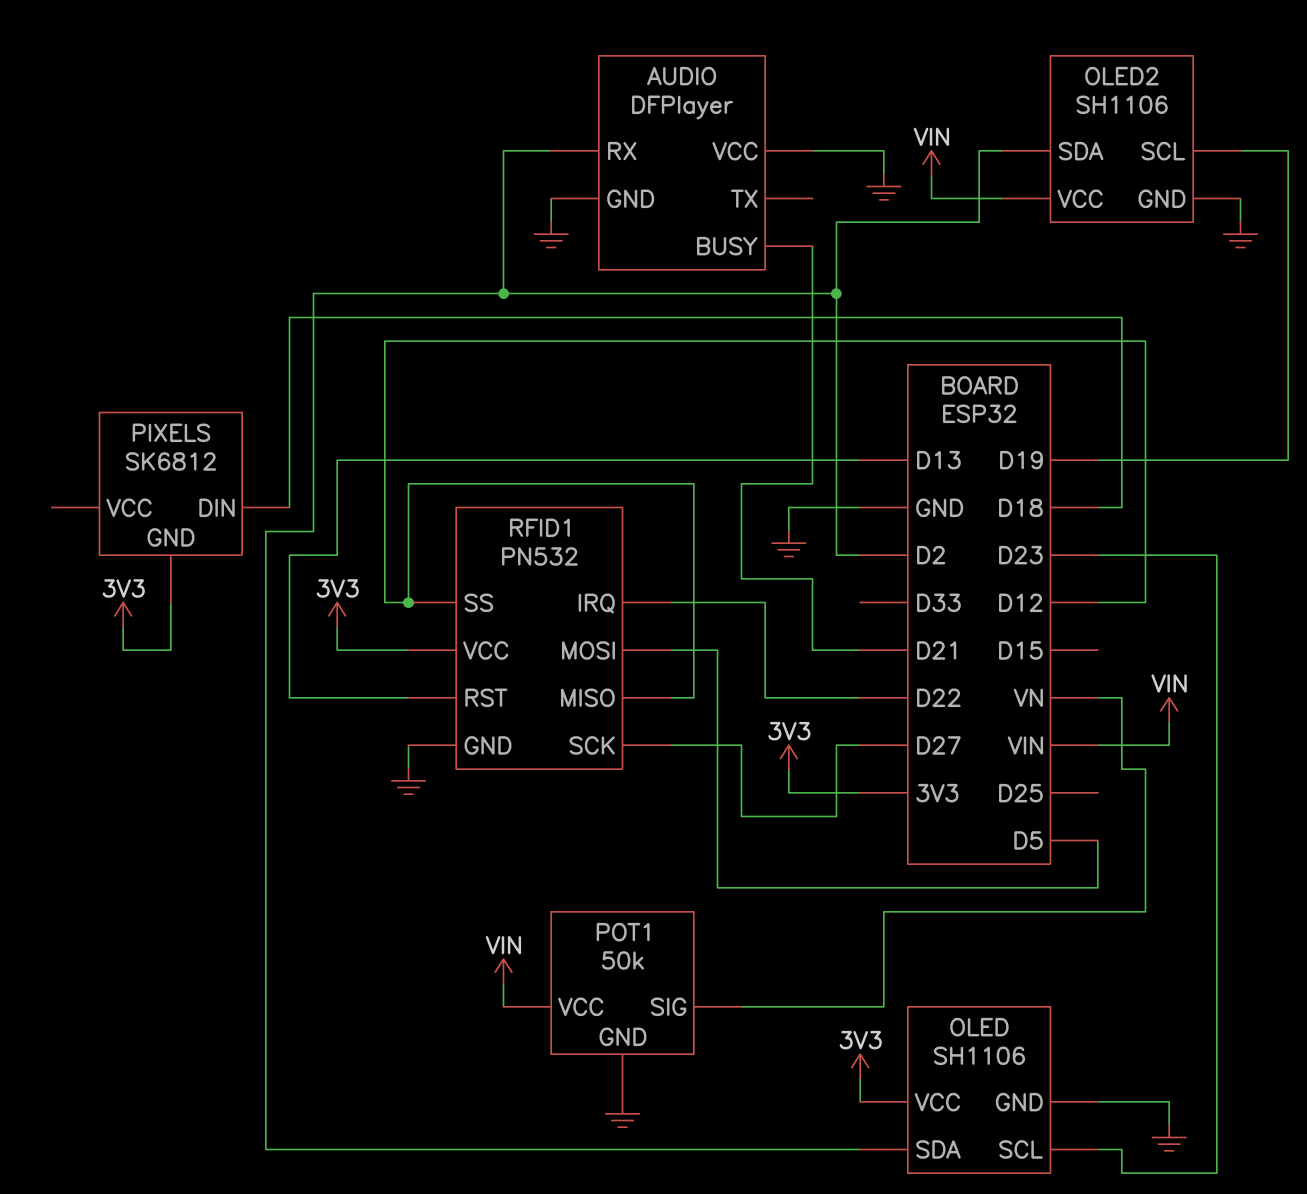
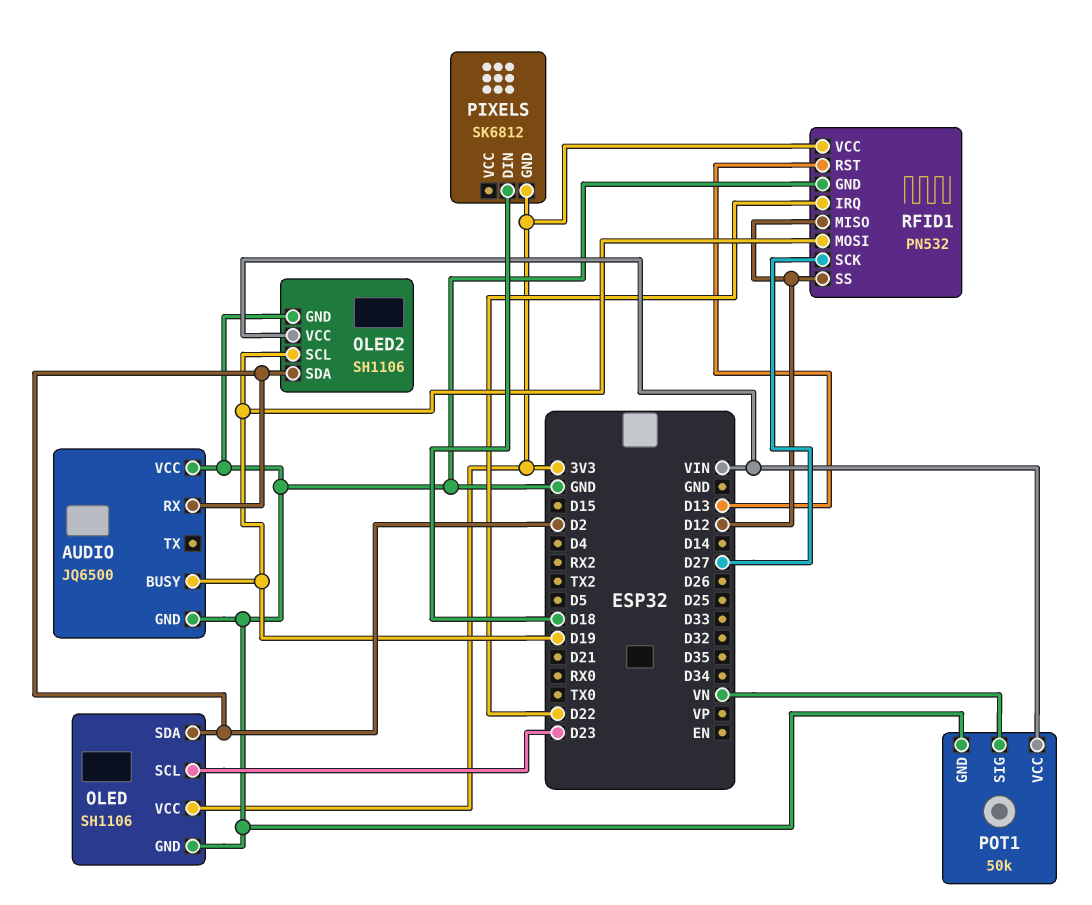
AUDIO: DFPlayer -> JQ6500
AUDIO pin BUSY: D21 -> D19
RFID1 pin MOSI: D5 -> D19

